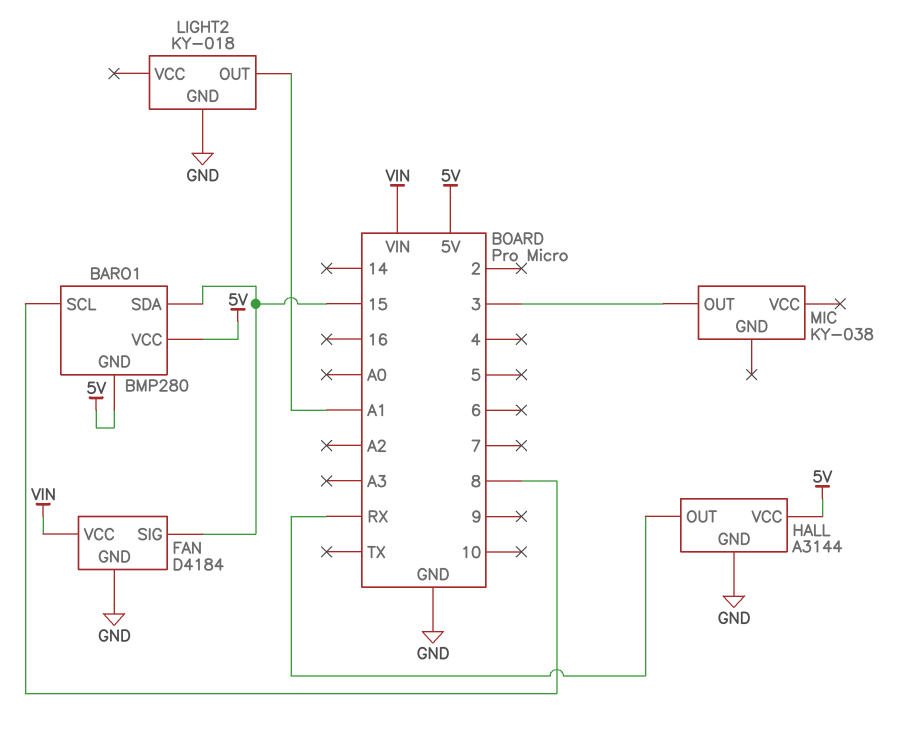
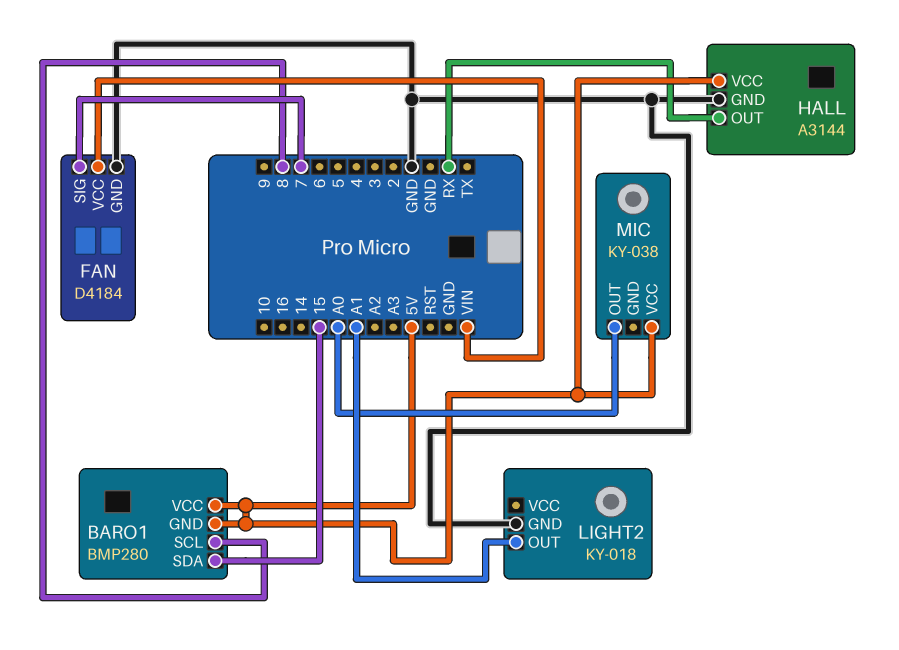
FAN pin SIG: 15 -> 7
MIC pin OUT: 3 -> A0
MIC pin VCC: none -> 5V

